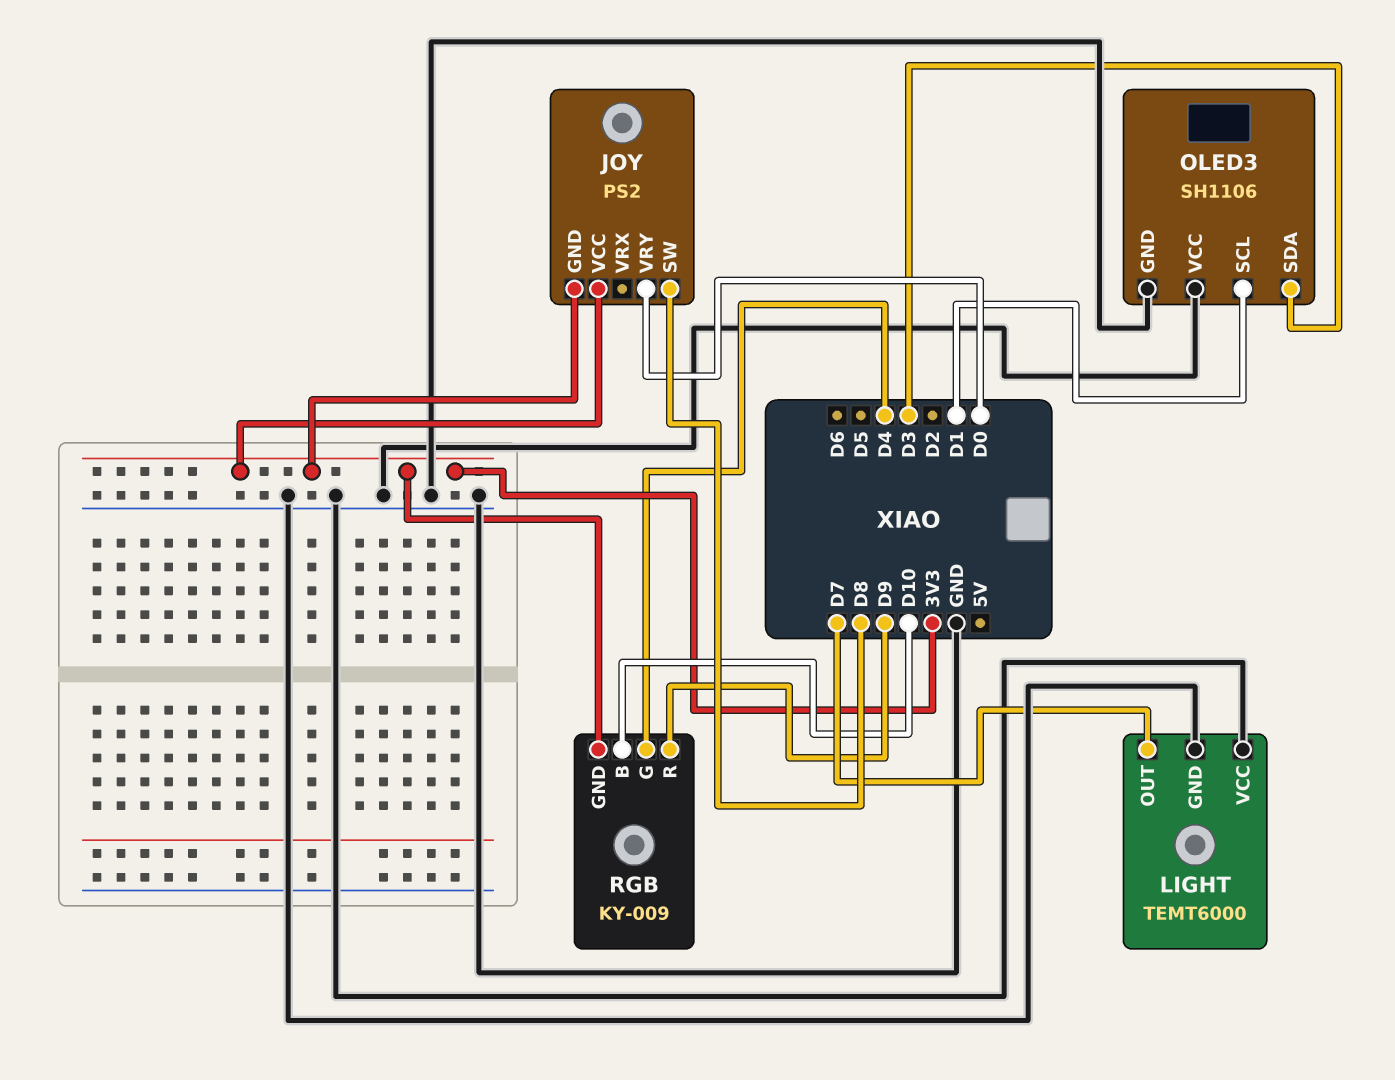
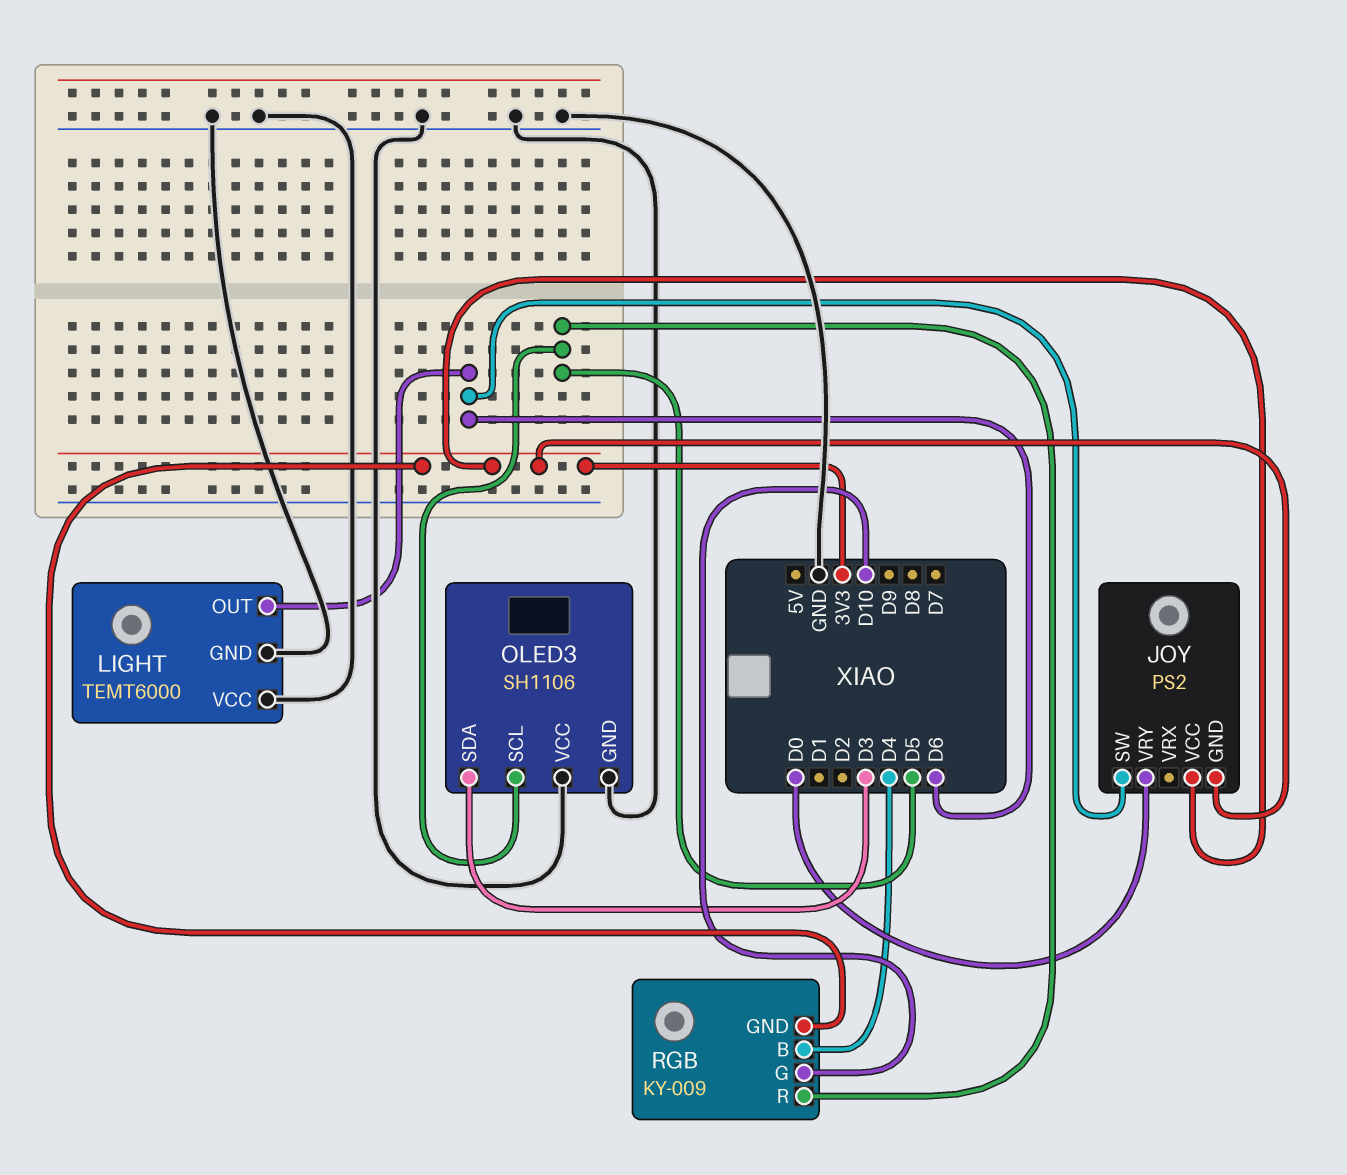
JOY pin SW: D8 -> D6
LIGHT pin OUT: D7 -> D6
OLED3 pin SCL: D1 -> D5
RGB pin B: D10 -> D4
RGB pin G: D4 -> D10
RGB pin R: D9 -> D5

